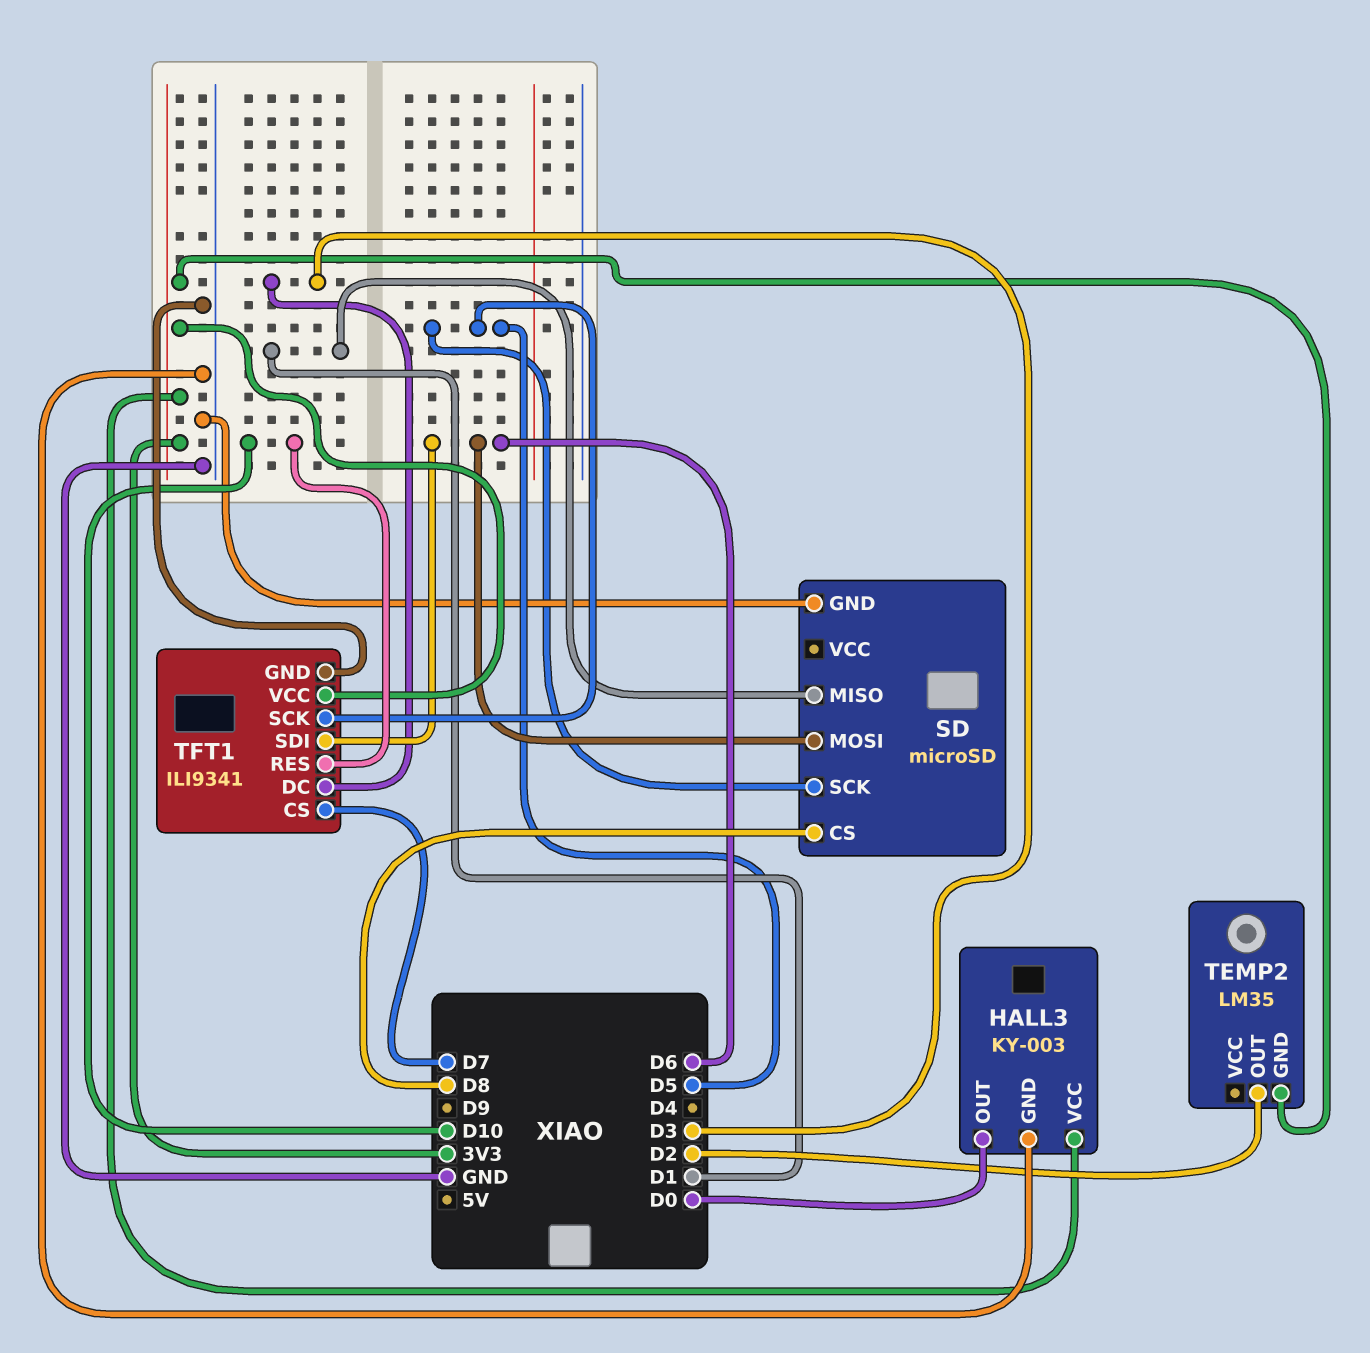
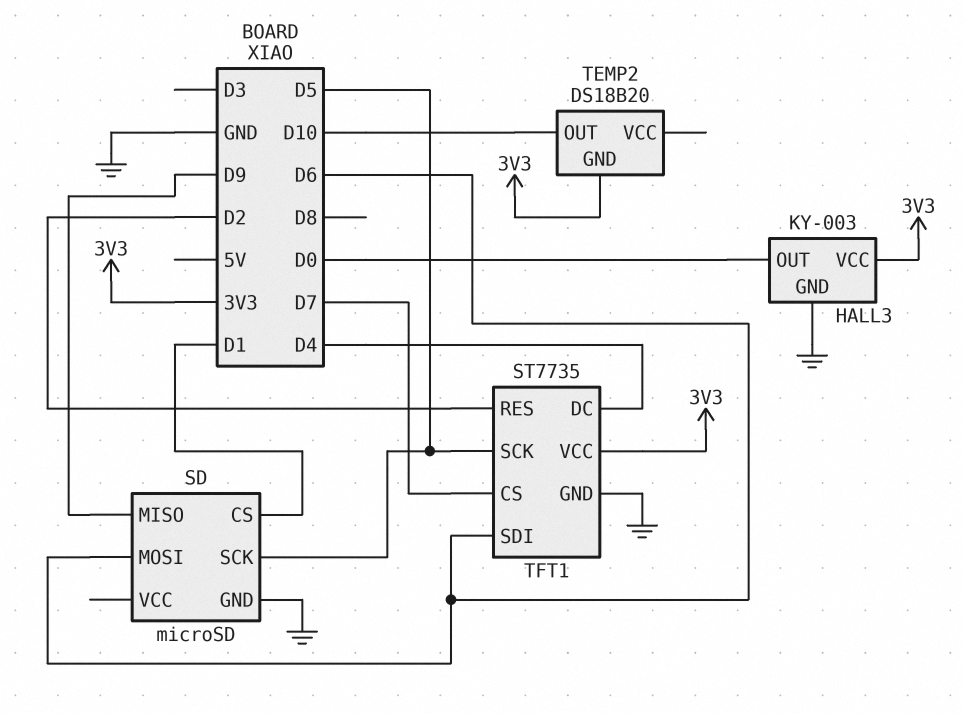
SD pin CS: D8 -> D1
SD pin MISO: D1 -> D9
TEMP2: LM35 -> DS18B20
TEMP2 pin OUT: D2 -> D10
TFT1: ILI9341 -> ST7735
TFT1 pin DC: D3 -> D4
TFT1 pin RES: D10 -> D2

